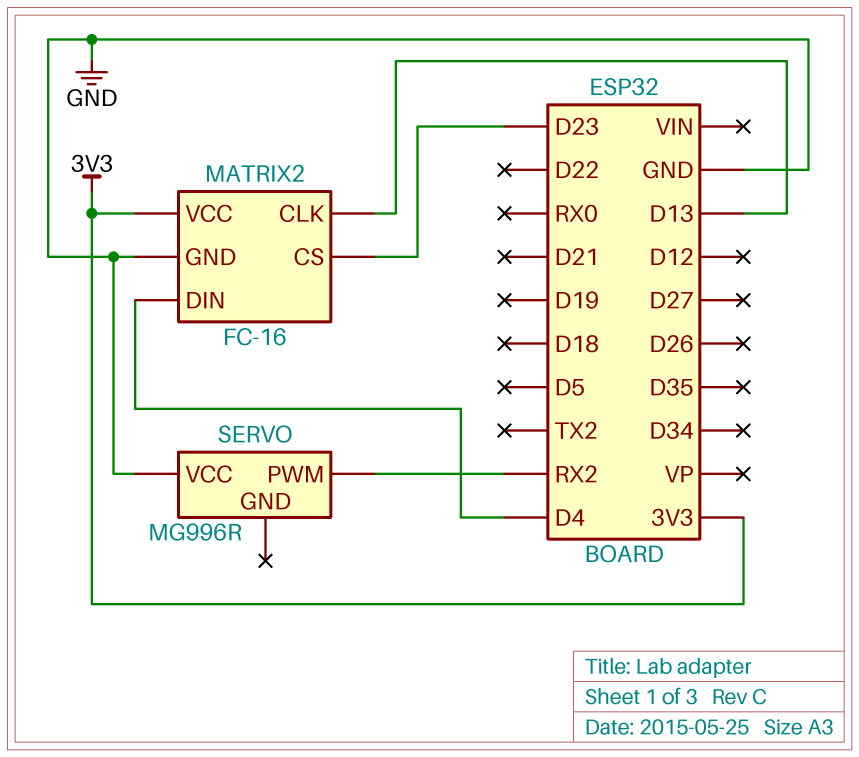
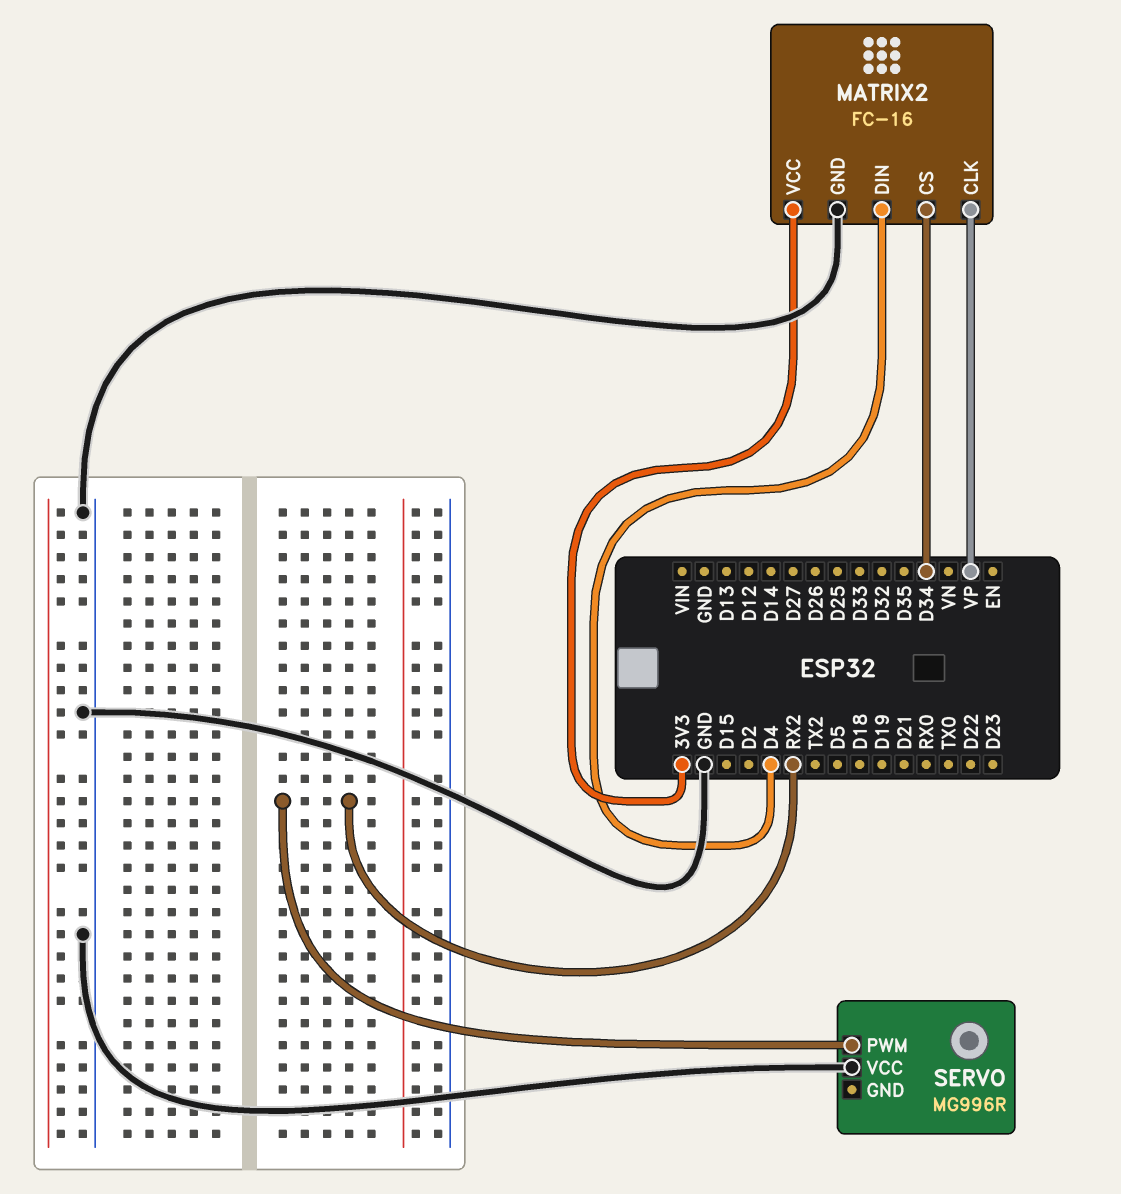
MATRIX2 pin CLK: D13 -> VP
MATRIX2 pin CS: D23 -> D34

